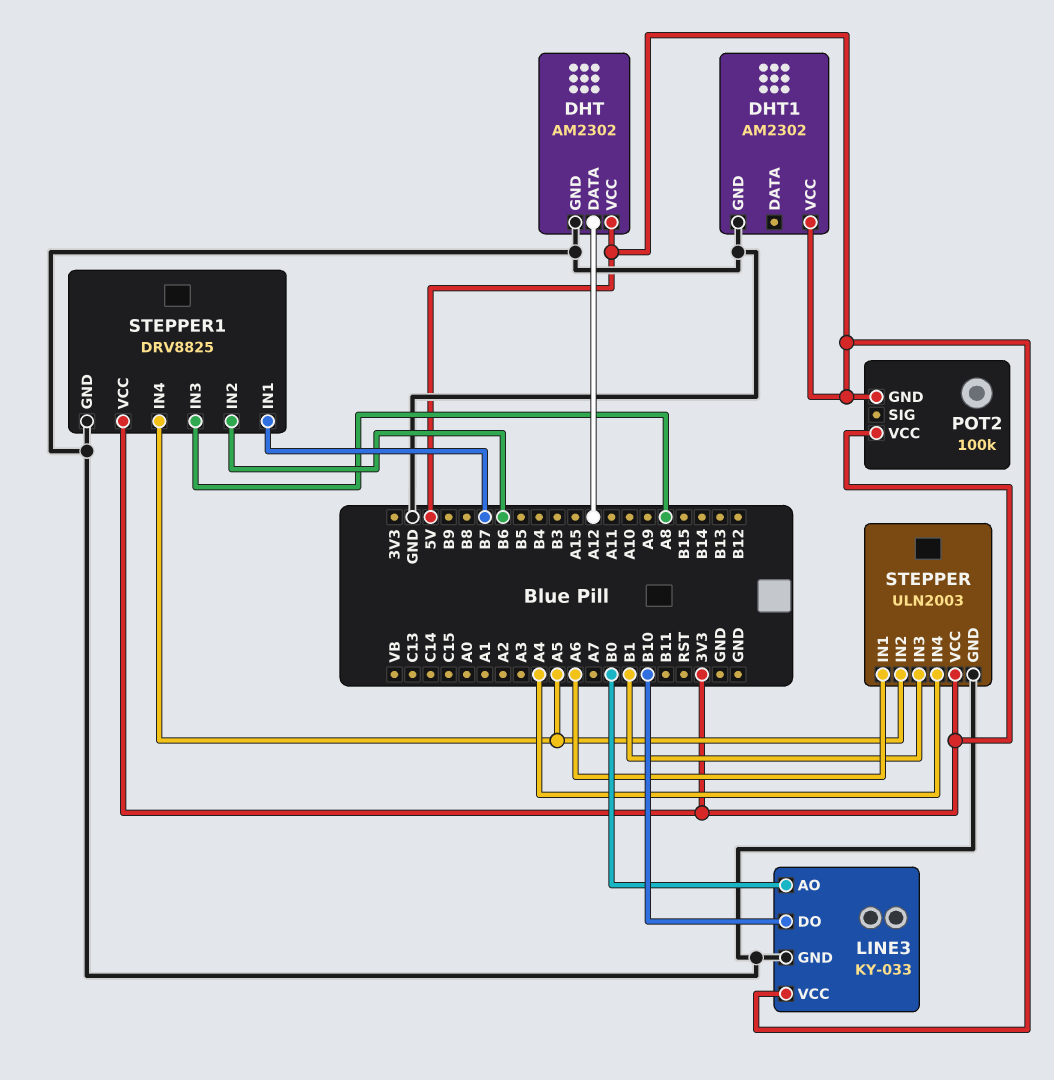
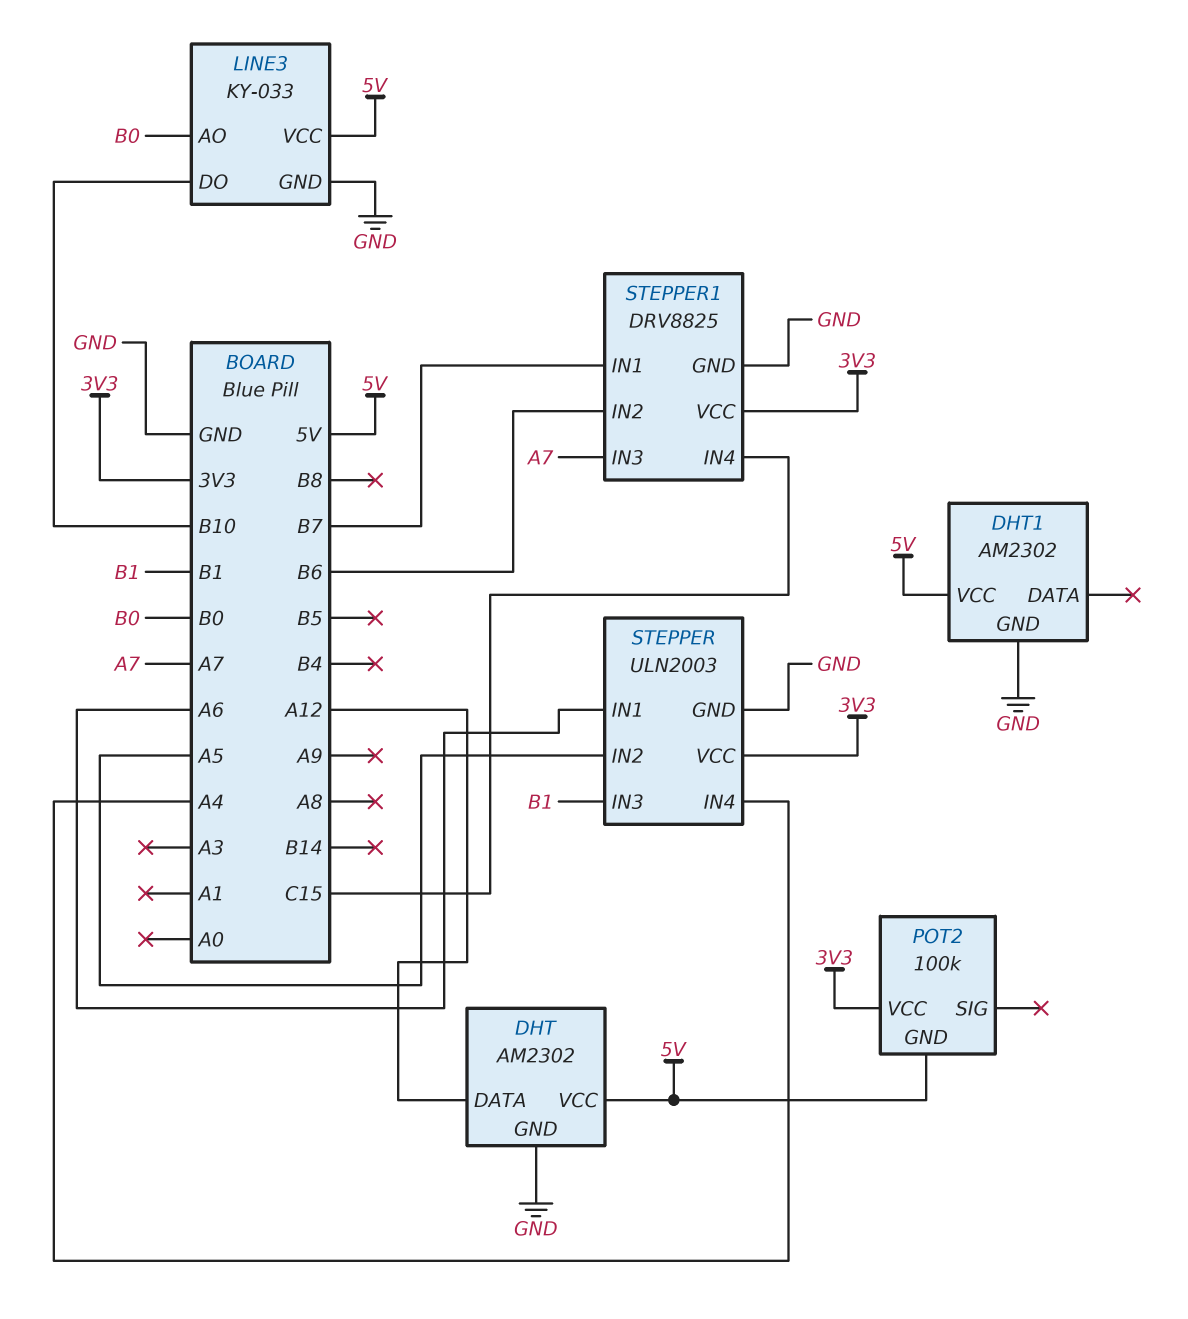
STEPPER1 pin IN3: A8 -> A7
STEPPER1 pin IN4: A5 -> C15

